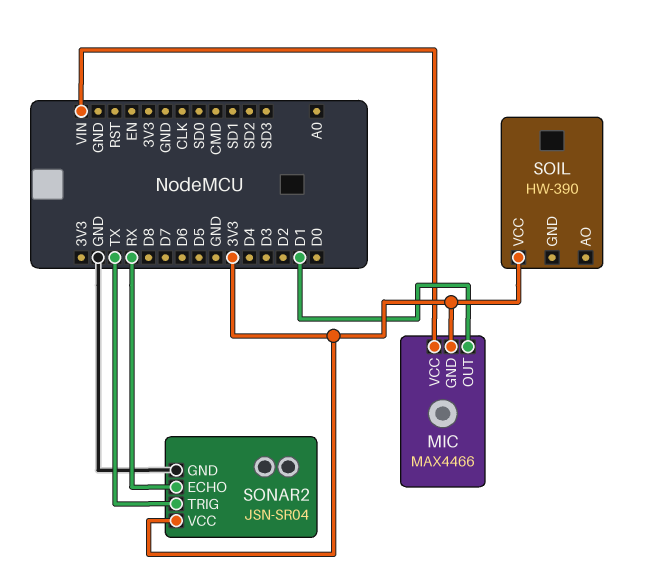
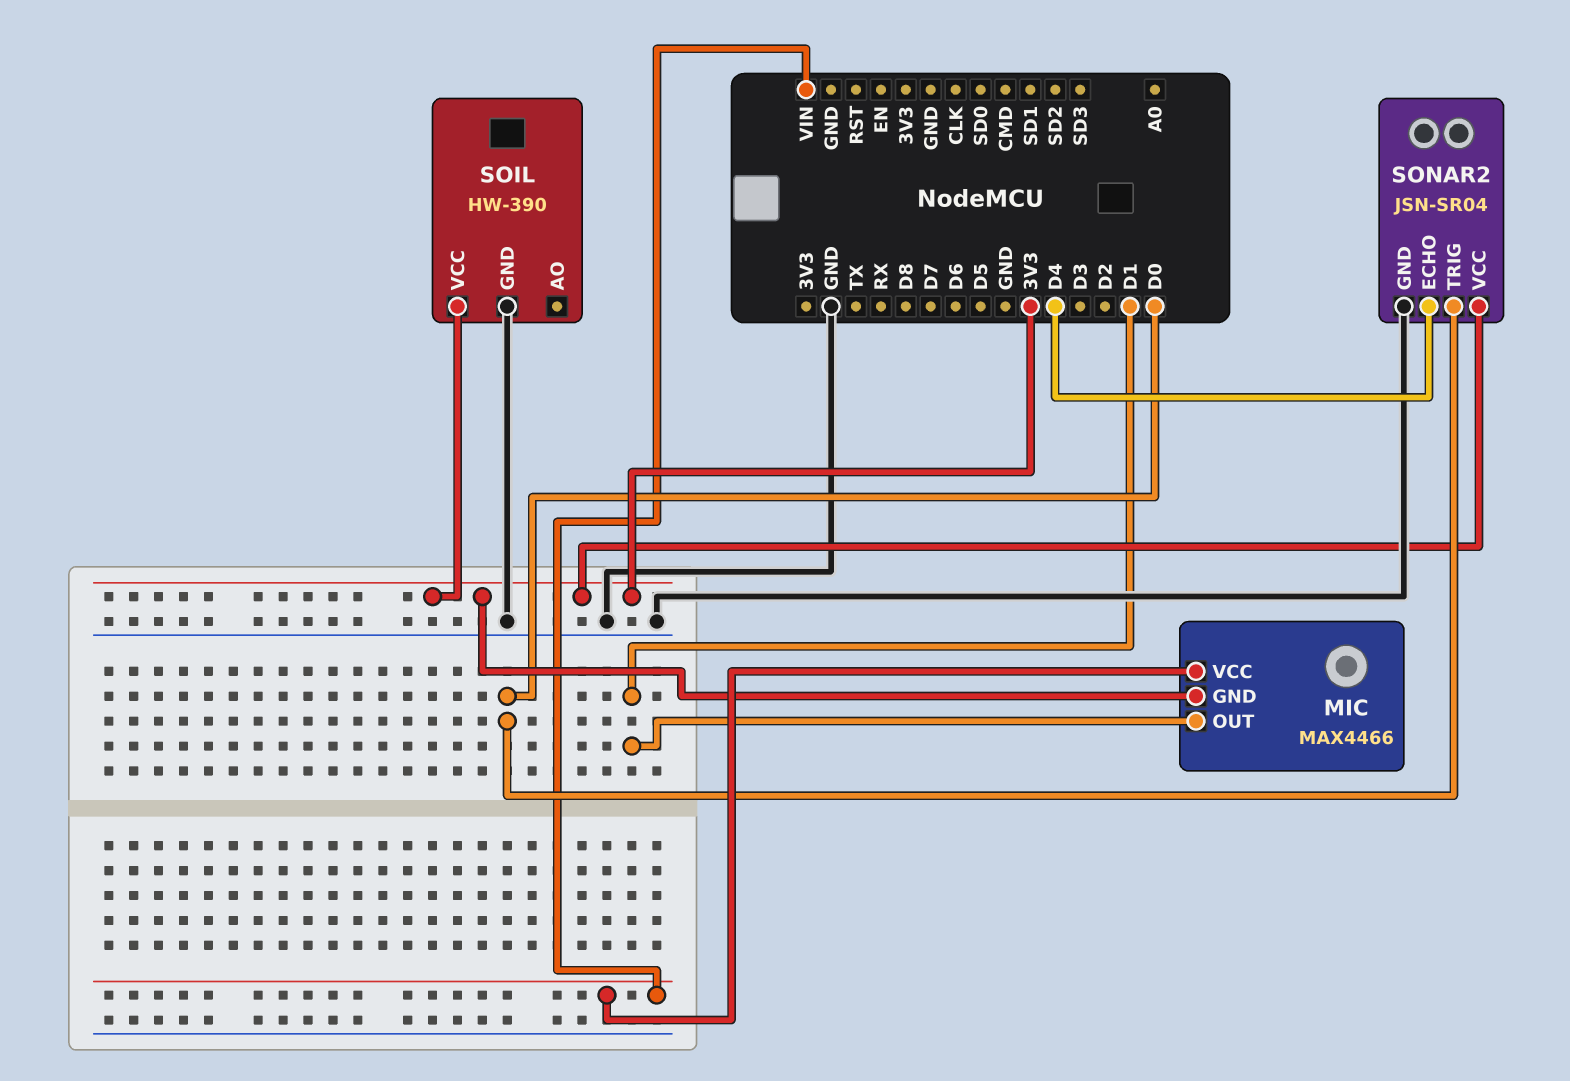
SOIL pin GND: none -> GND
SONAR2 pin ECHO: RX -> D4
SONAR2 pin TRIG: TX -> D0

